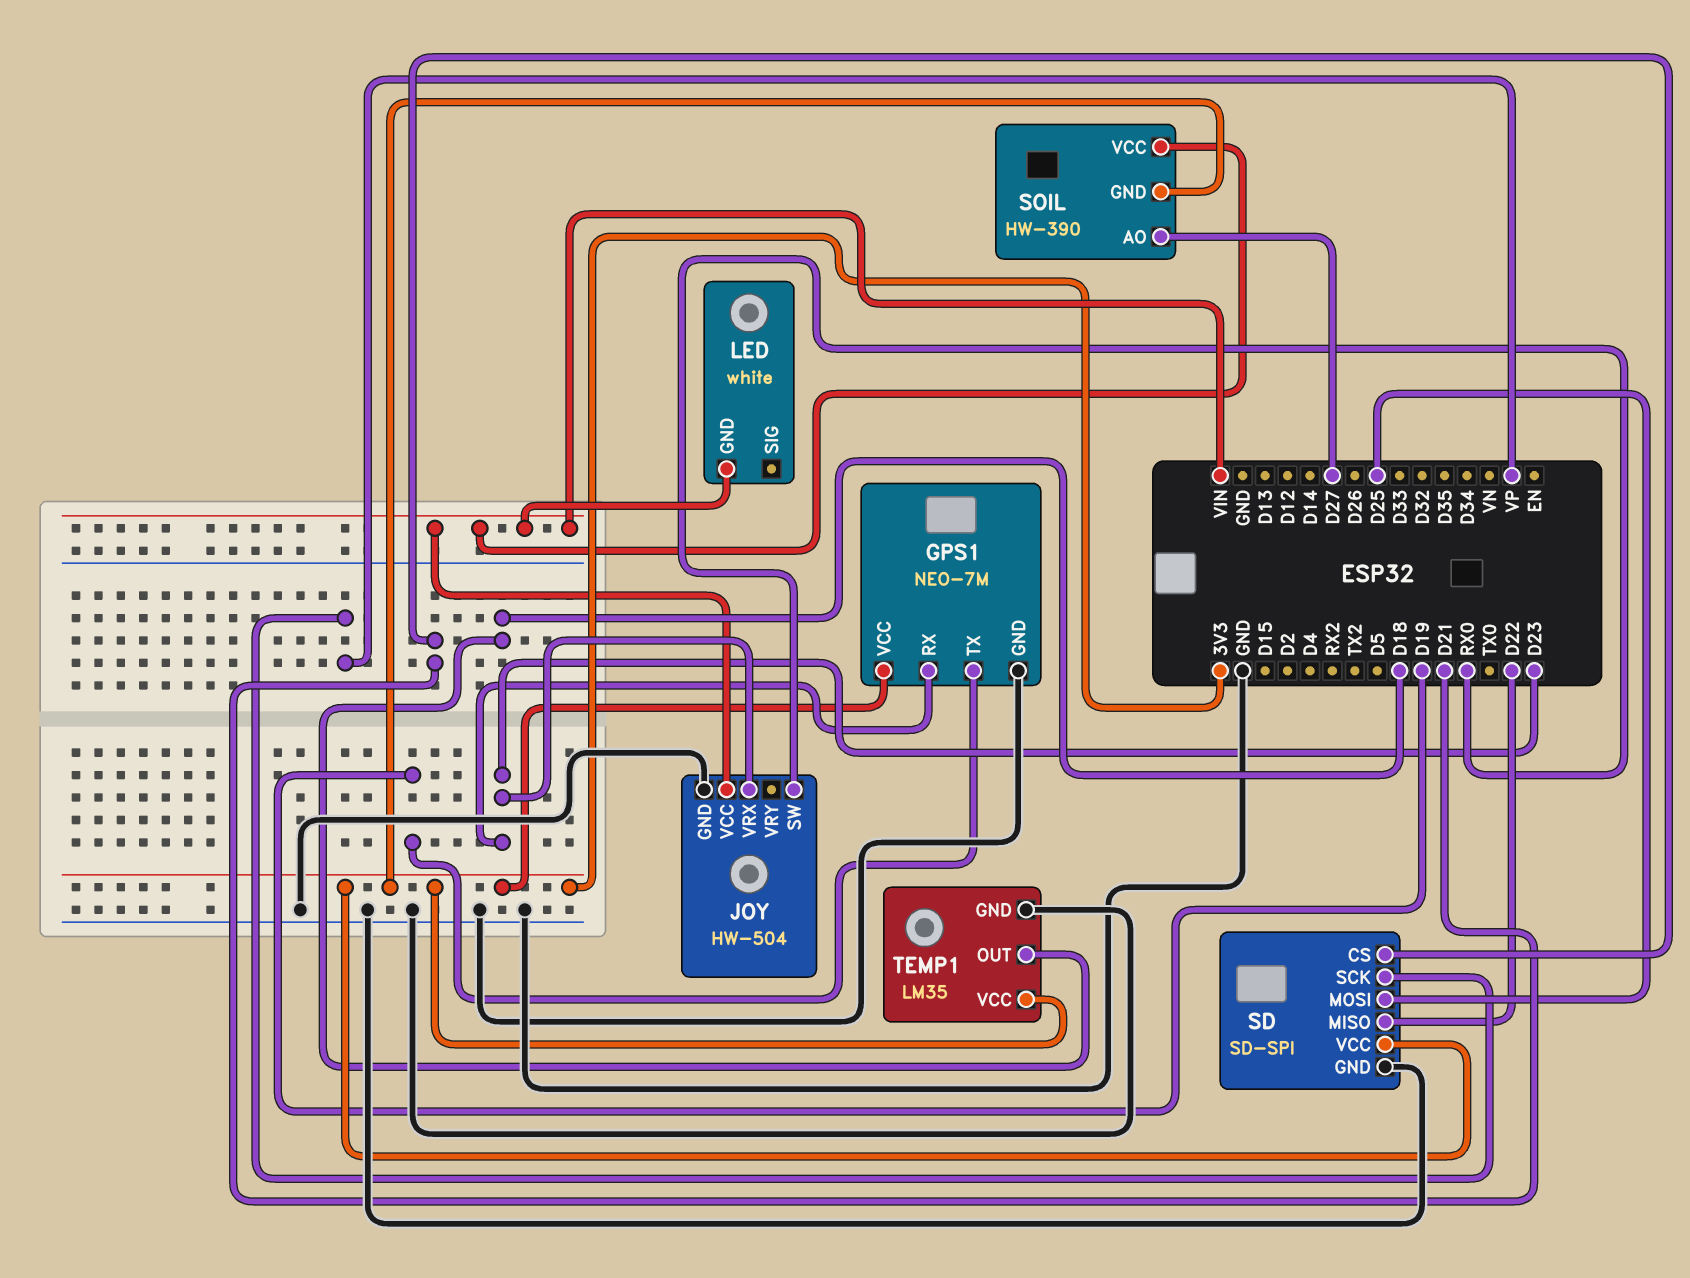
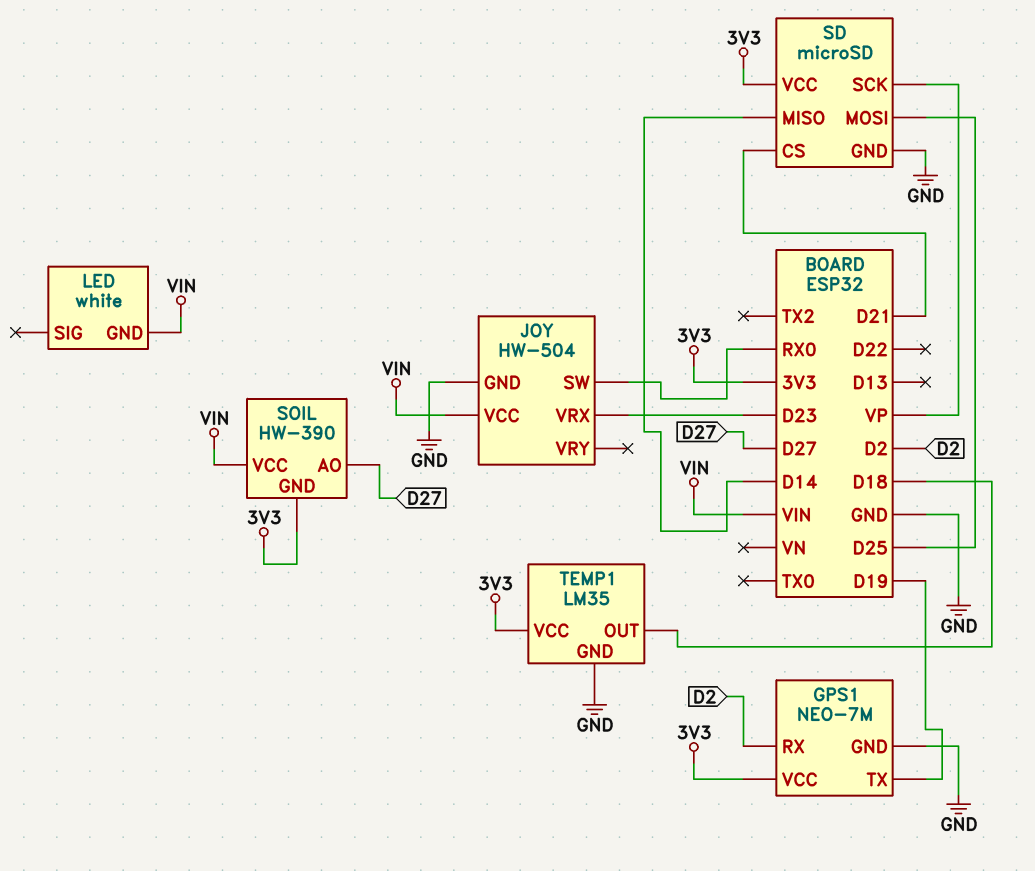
GPS1 pin RX: D23 -> D2
SD: SD-SPI -> microSD
SD pin MISO: D22 -> D14

